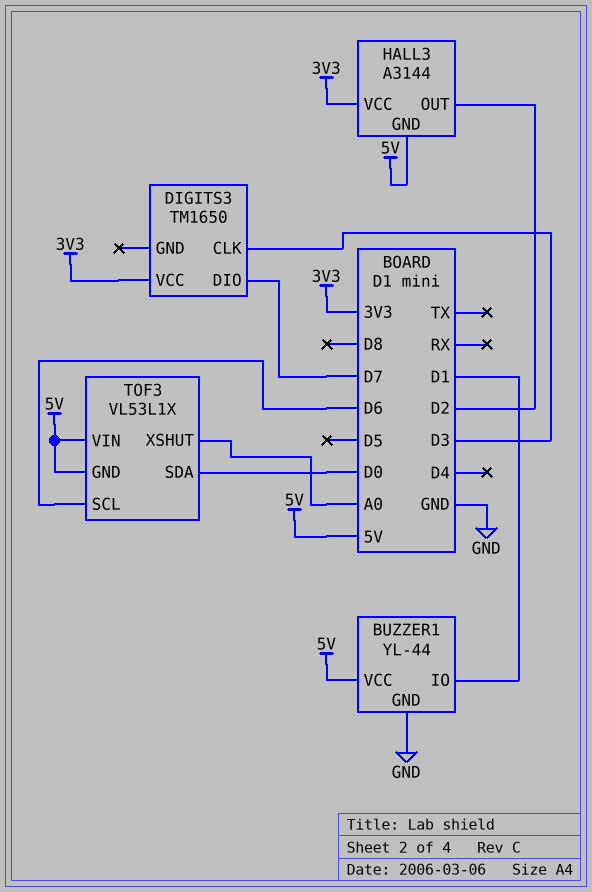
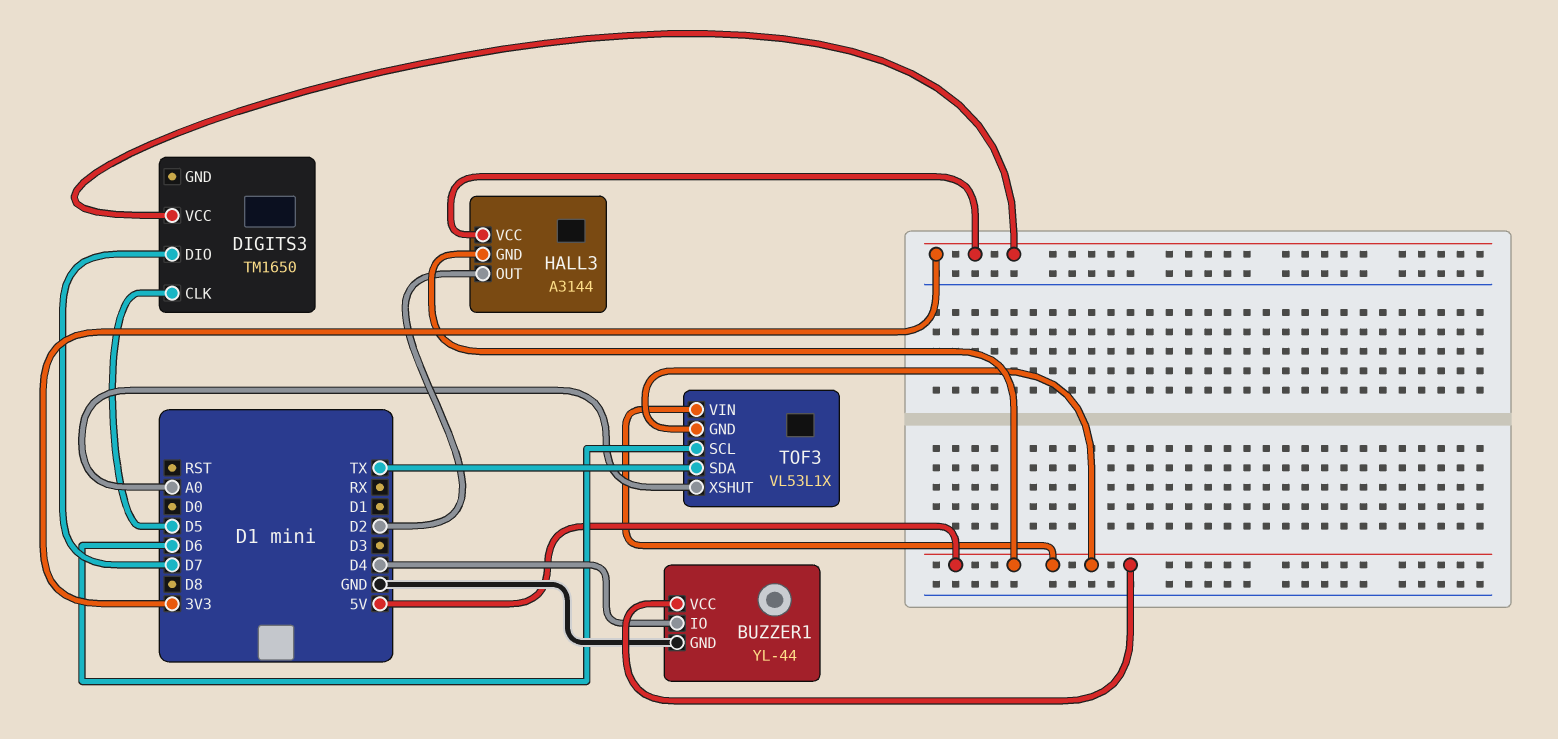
BUZZER1 pin IO: D1 -> D4
DIGITS3 pin CLK: D3 -> D5
TOF3 pin SDA: D0 -> TX

